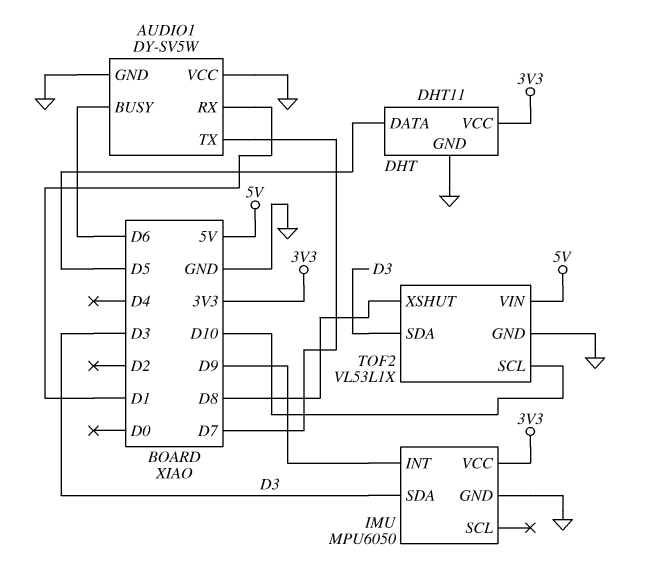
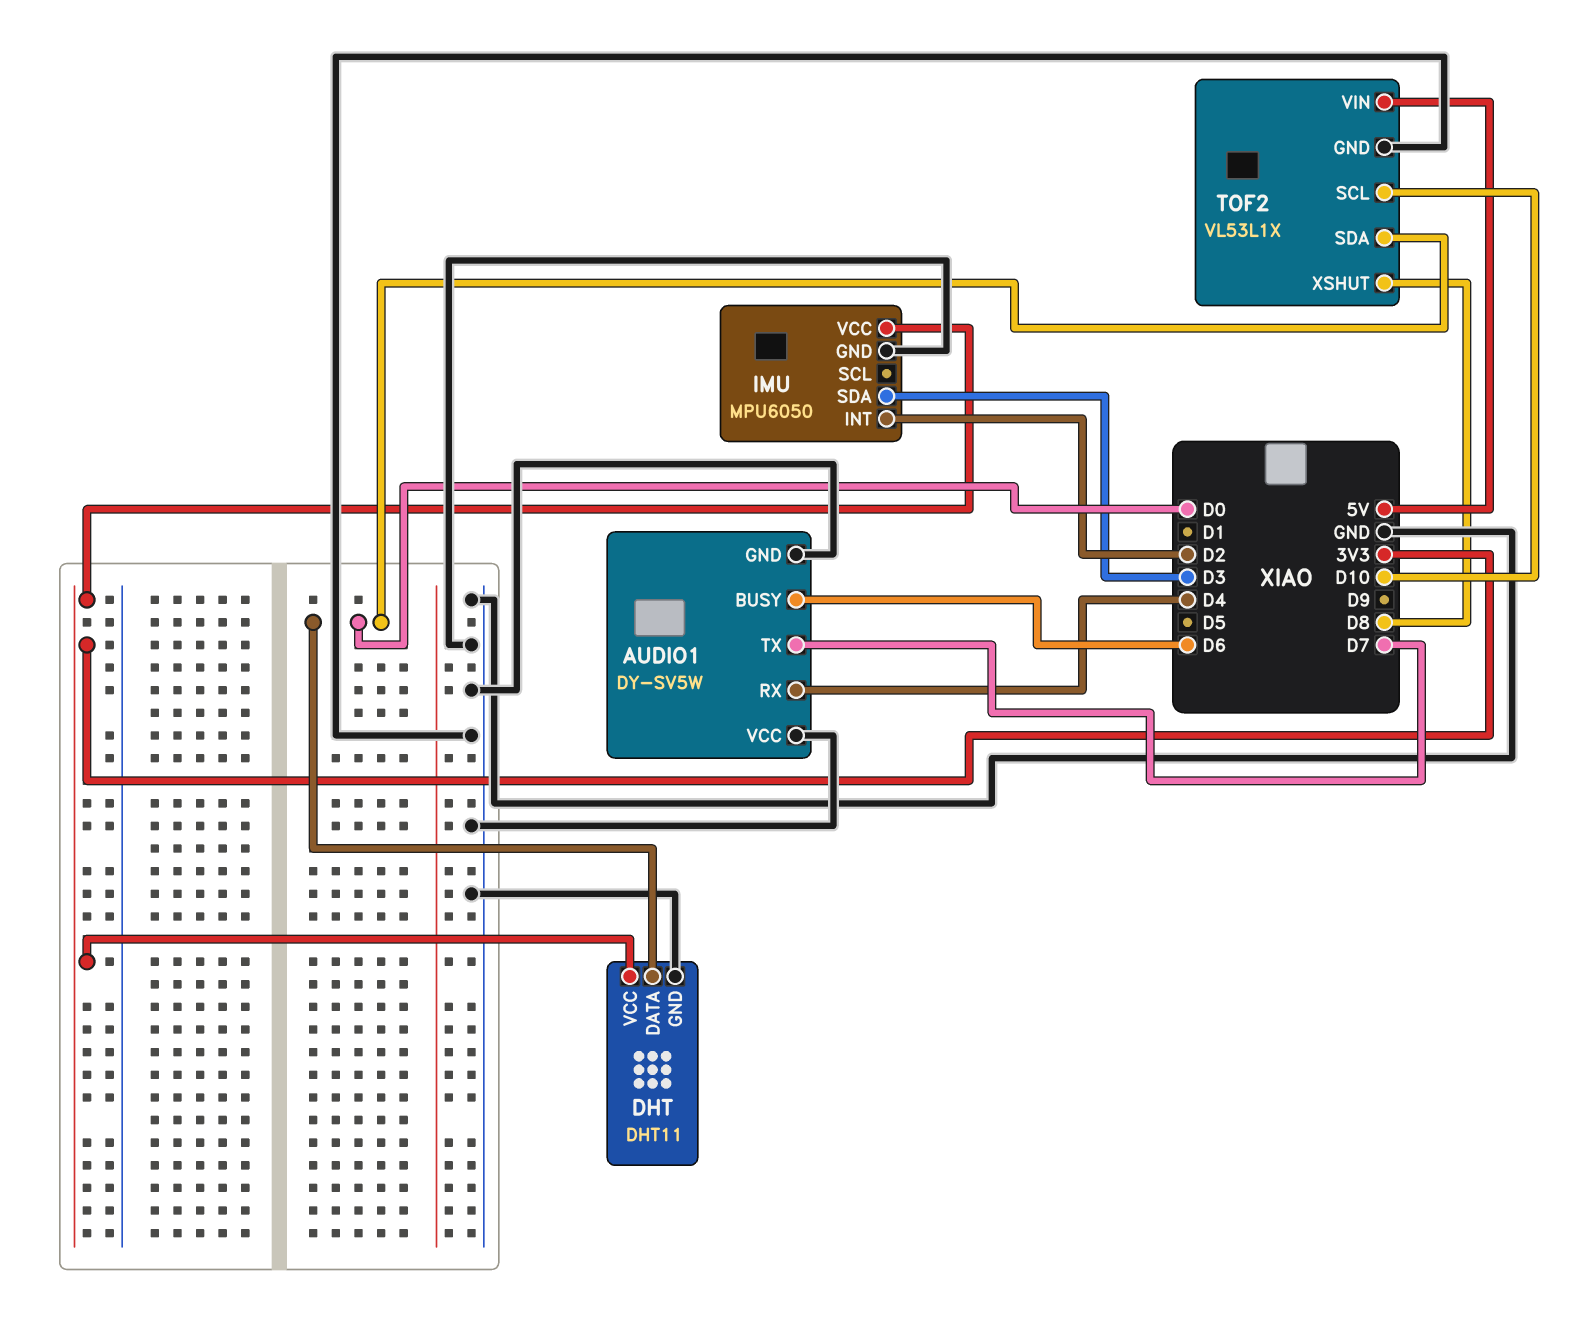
AUDIO1 pin RX: D1 -> D4
DHT pin DATA: D5 -> D0
IMU pin INT: D9 -> D2
TOF2 pin SDA: D3 -> D0

